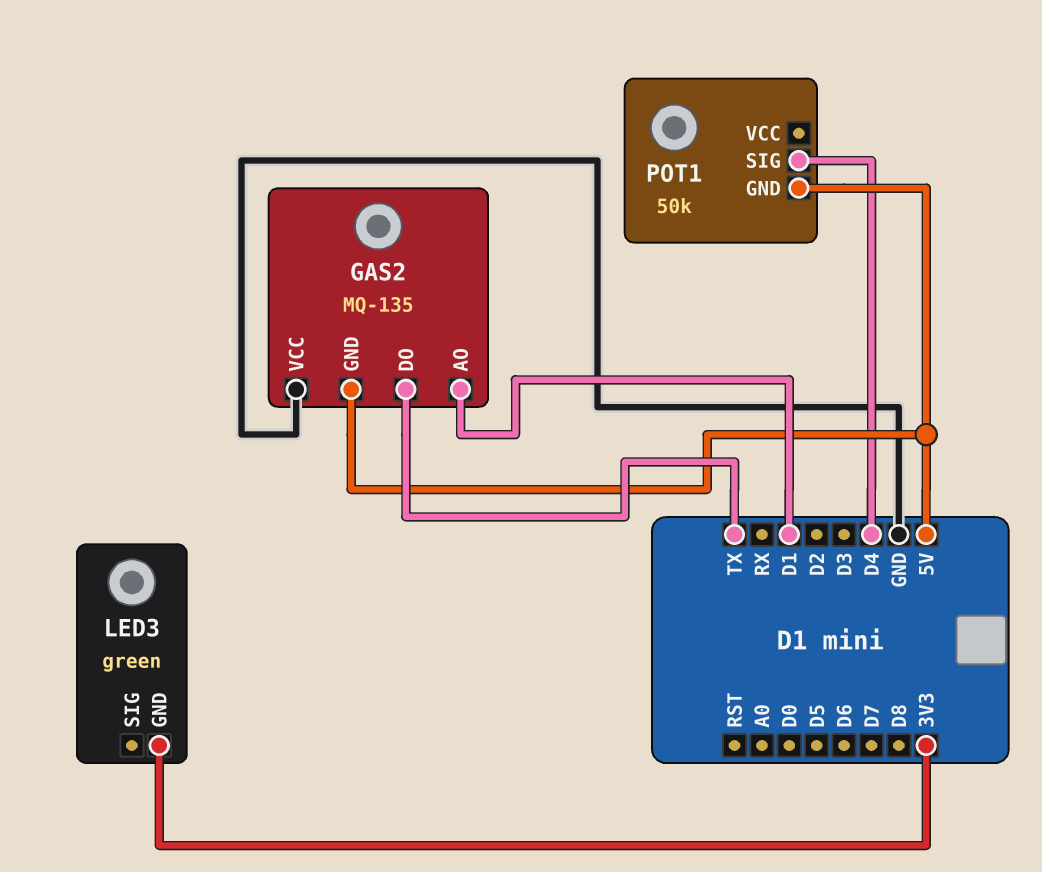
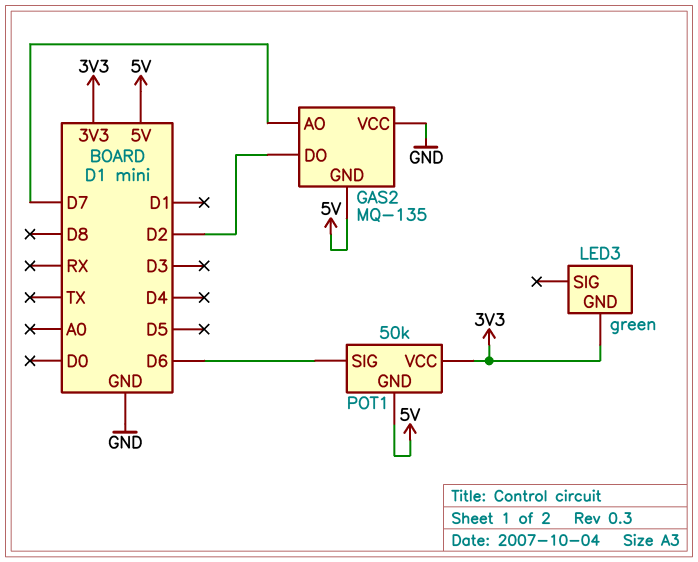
GAS2 pin AO: D1 -> D7
GAS2 pin DO: TX -> D2
POT1 pin SIG: D4 -> D6
POT1 pin VCC: none -> 3V3

